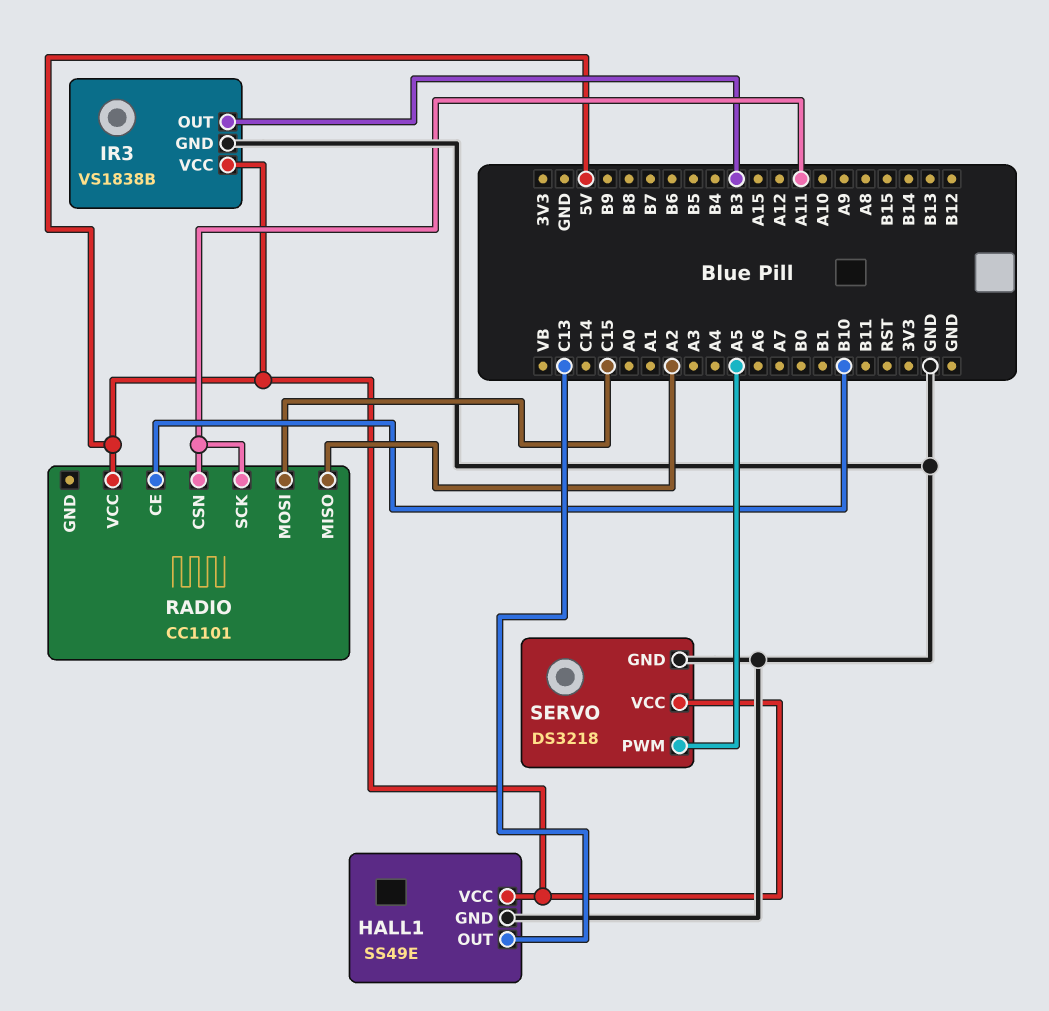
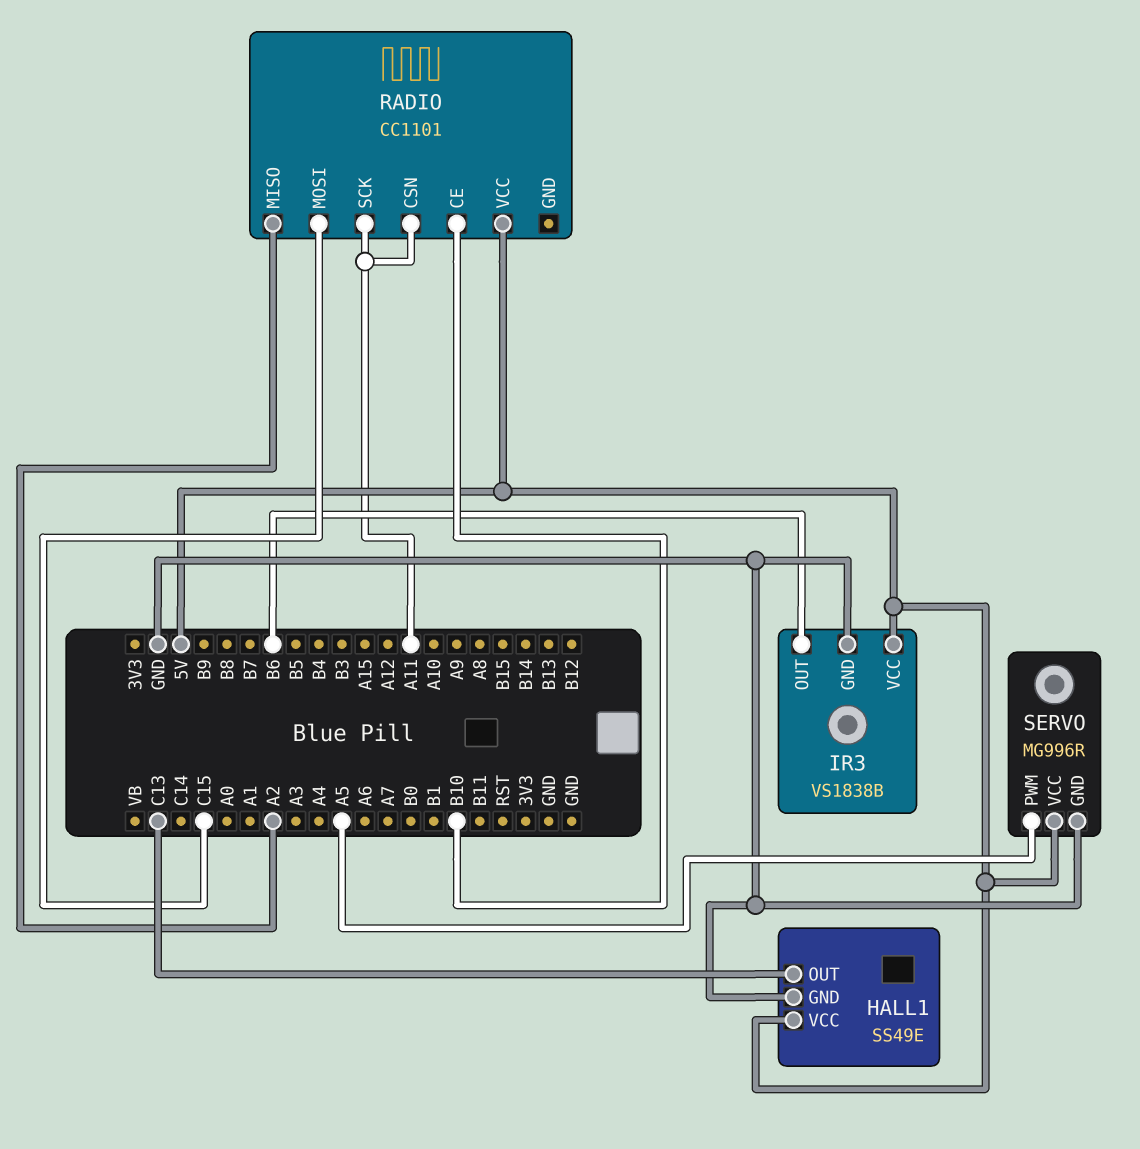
IR3 pin OUT: B3 -> B6
SERVO: DS3218 -> MG996R

